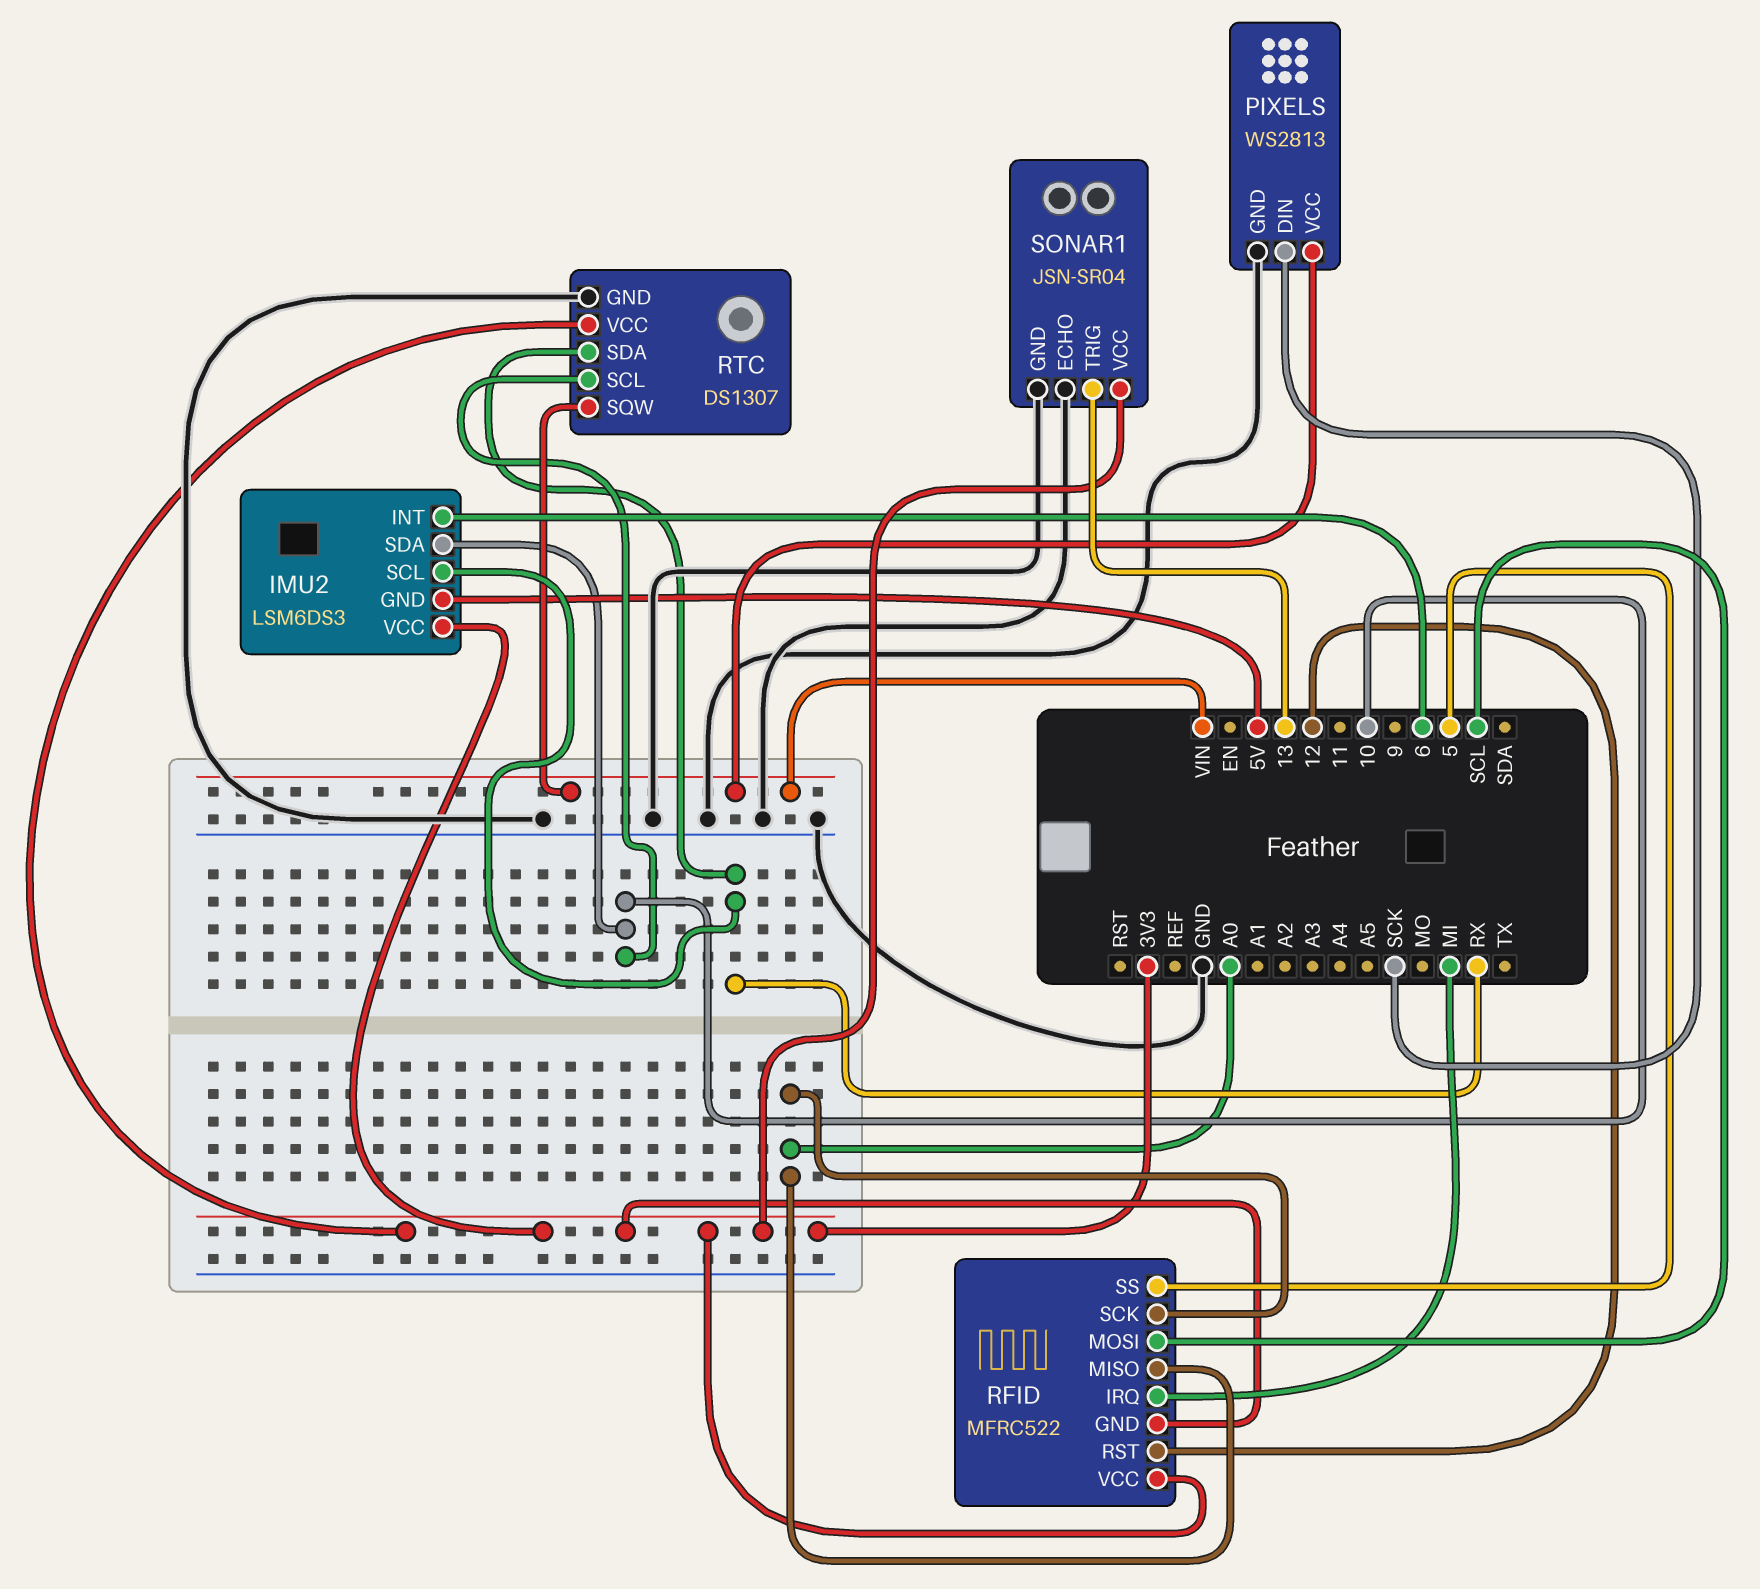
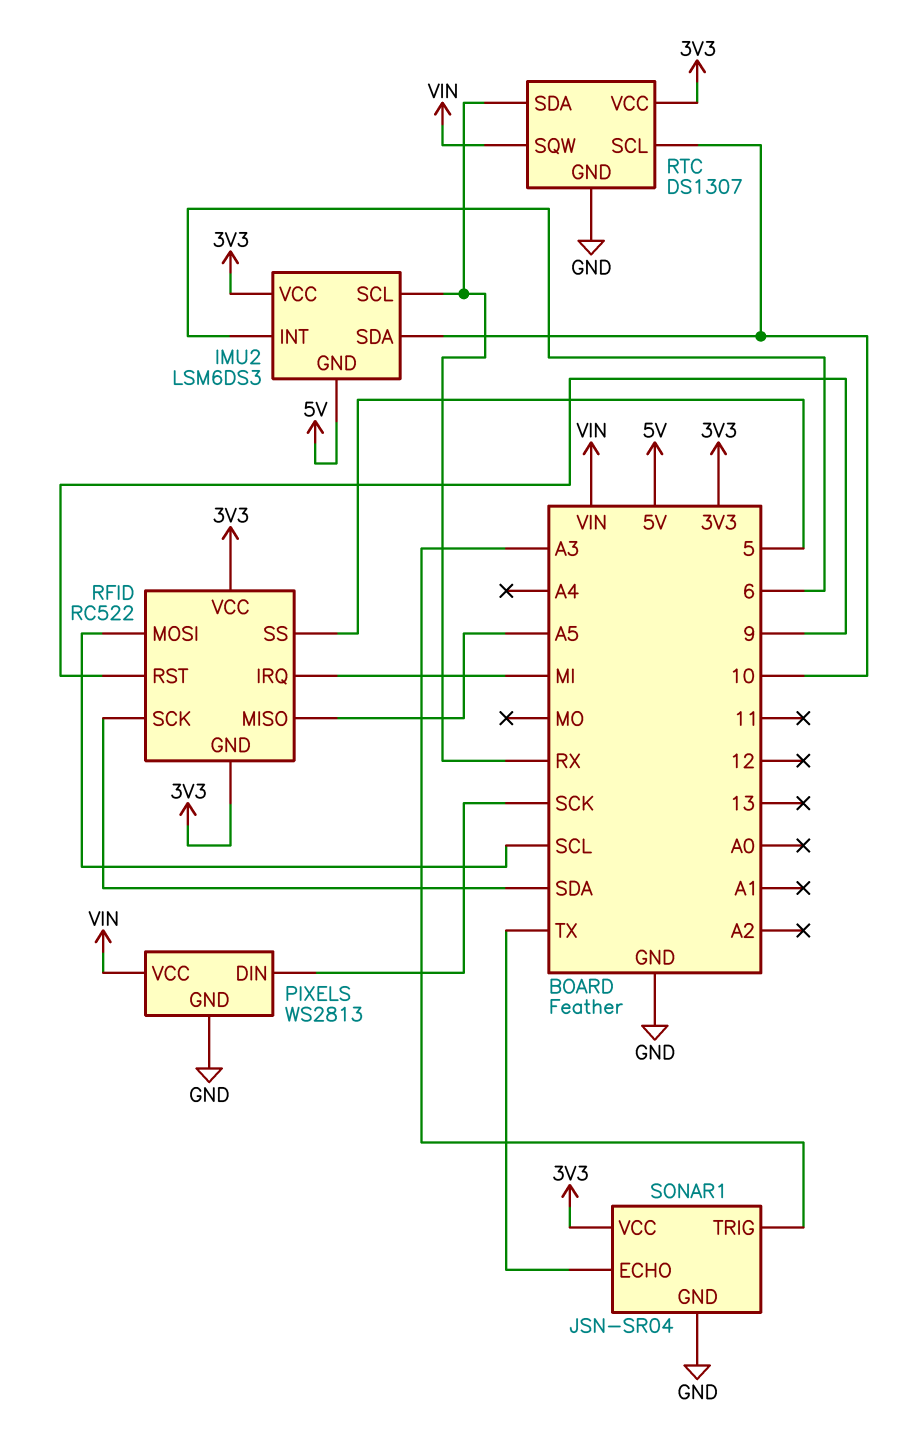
RFID: MFRC522 -> RC522
RFID pin MISO: A0 -> A5
RFID pin RST: 12 -> 9
RFID pin SCK: A0 -> SDA
SONAR1 pin ECHO: GND -> TX
SONAR1 pin TRIG: 13 -> A3

